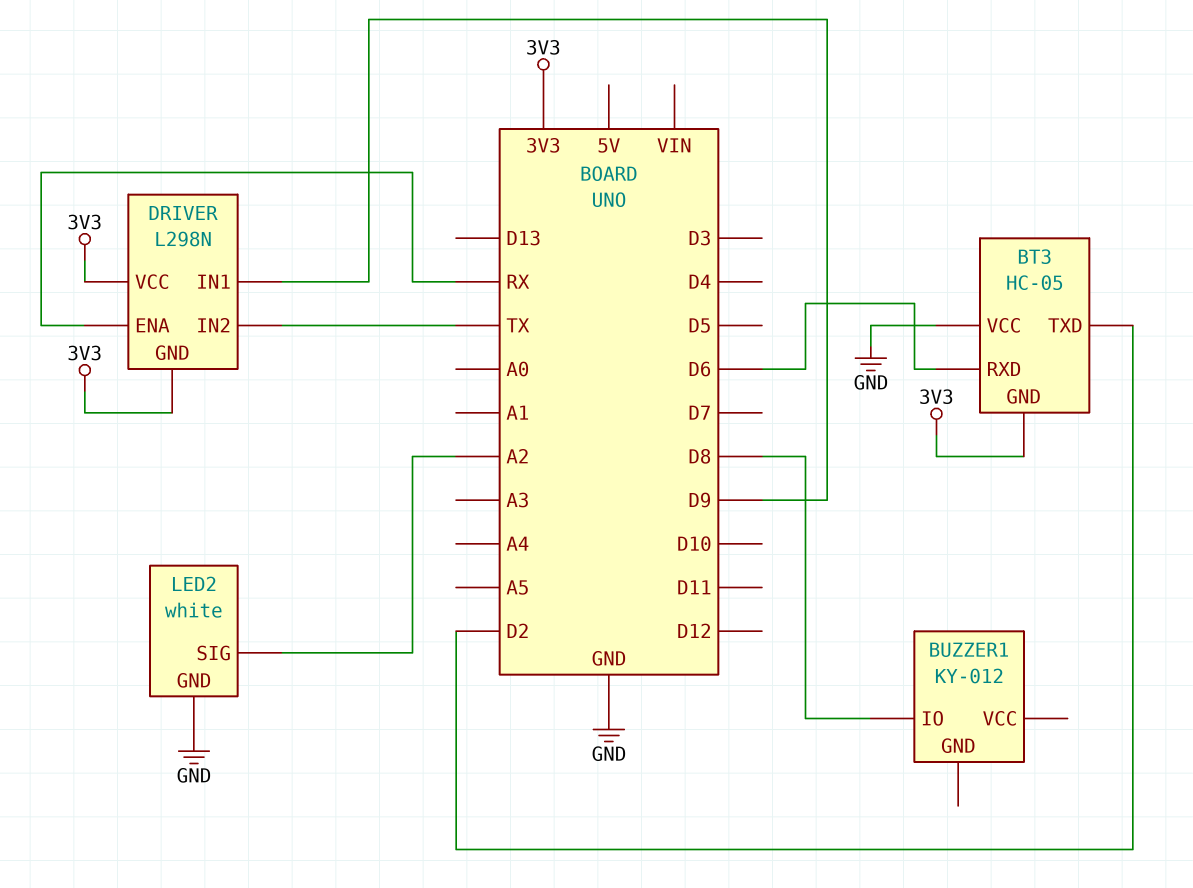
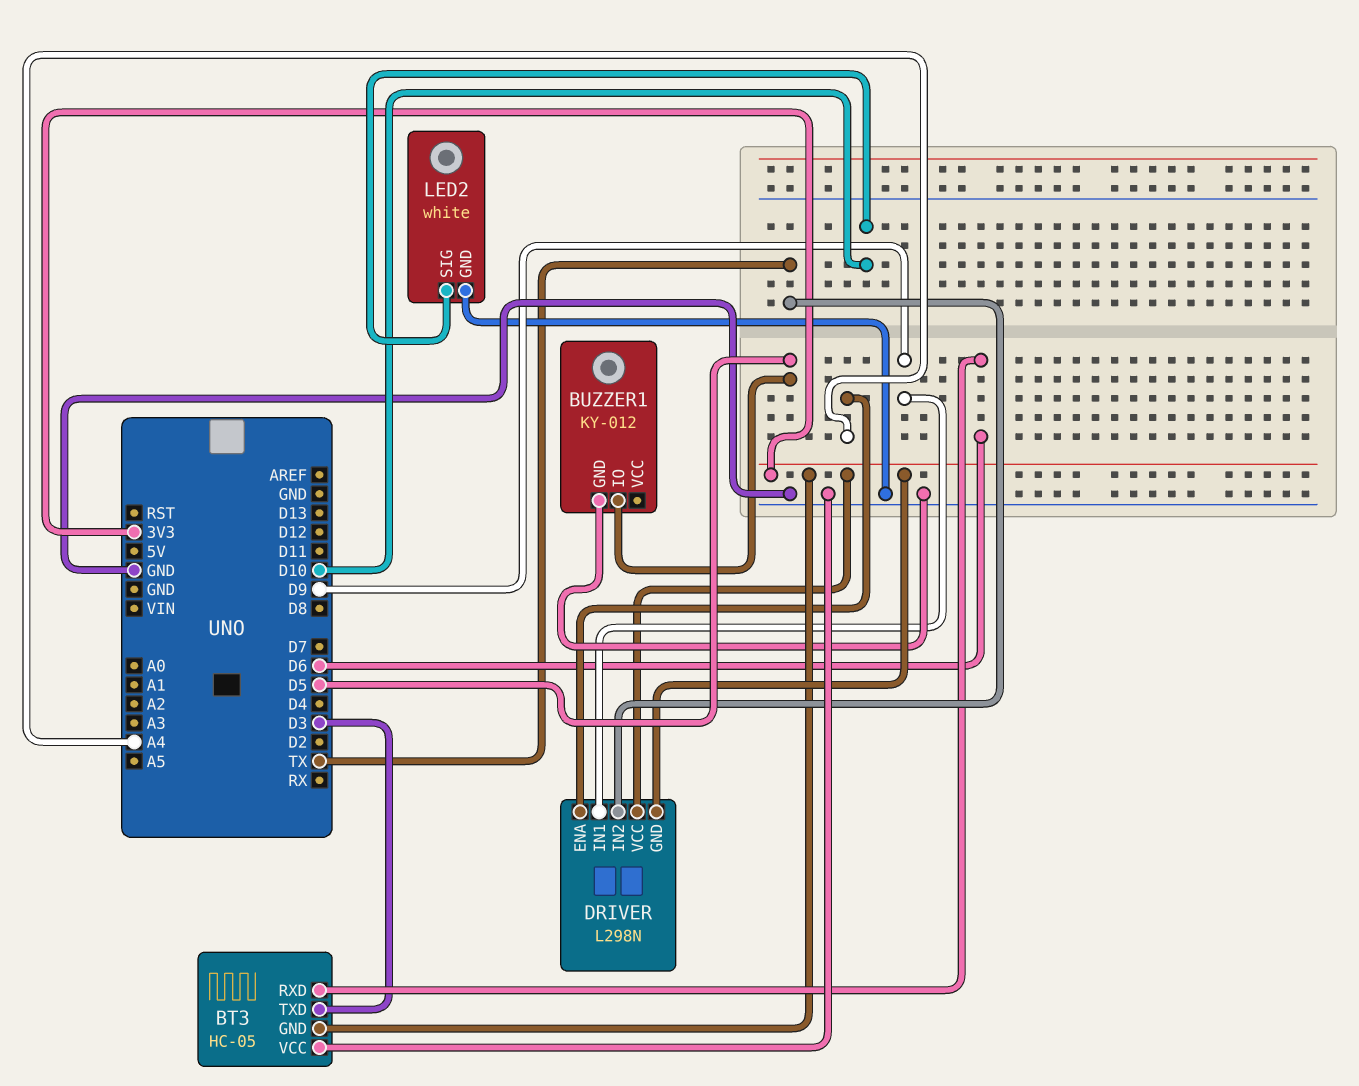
BT3 pin TXD: D2 -> D3
BUZZER1 pin GND: none -> GND
BUZZER1 pin IO: D8 -> D5
DRIVER pin ENA: RX -> A4
LED2 pin SIG: A2 -> D10

